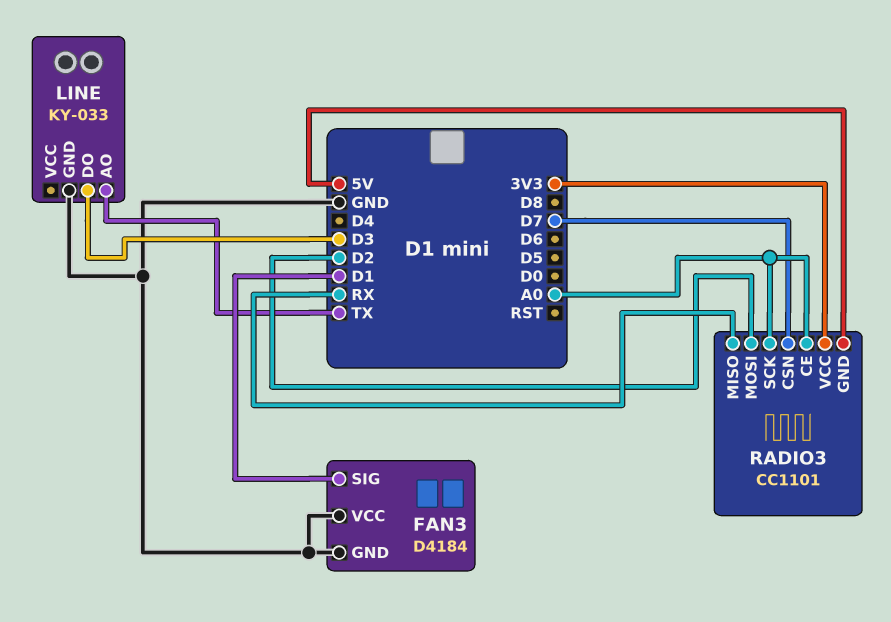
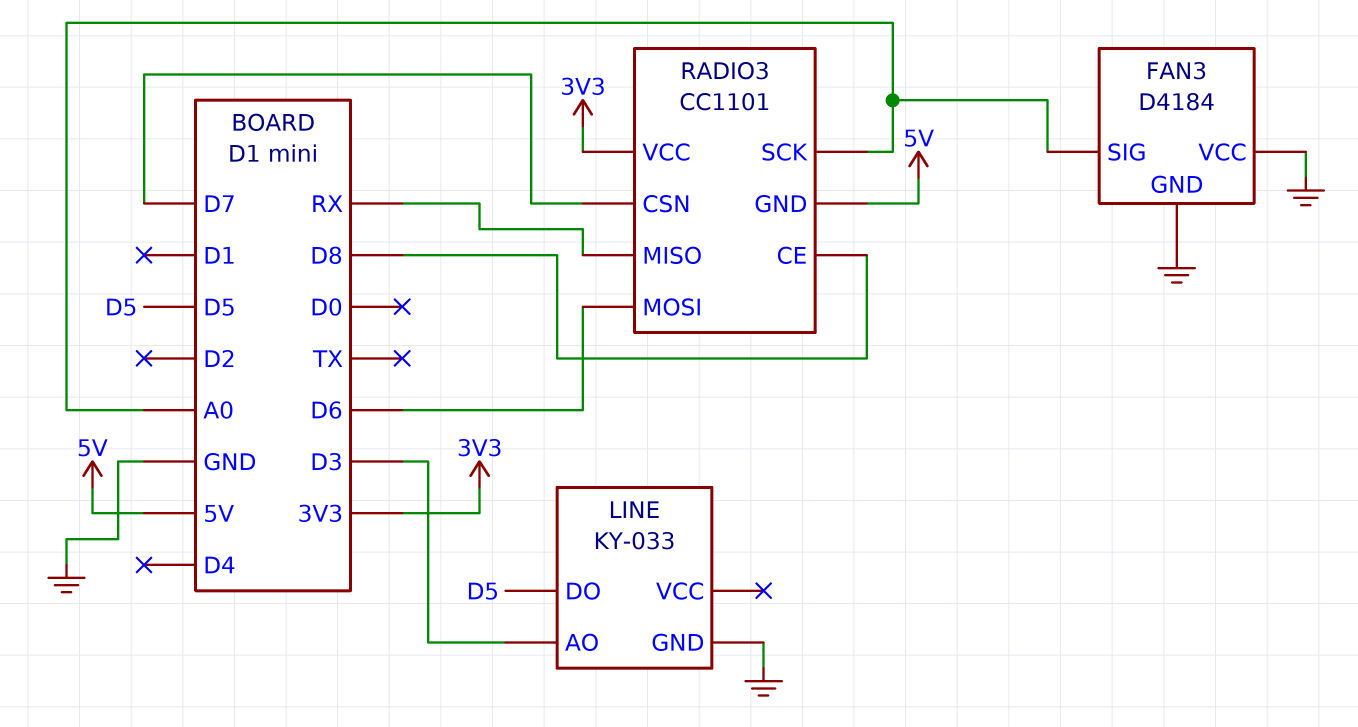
FAN3 pin SIG: D1 -> A0
LINE pin AO: TX -> D3
LINE pin DO: D3 -> D5
RADIO3 pin CE: A0 -> D8
RADIO3 pin MOSI: D2 -> D6

